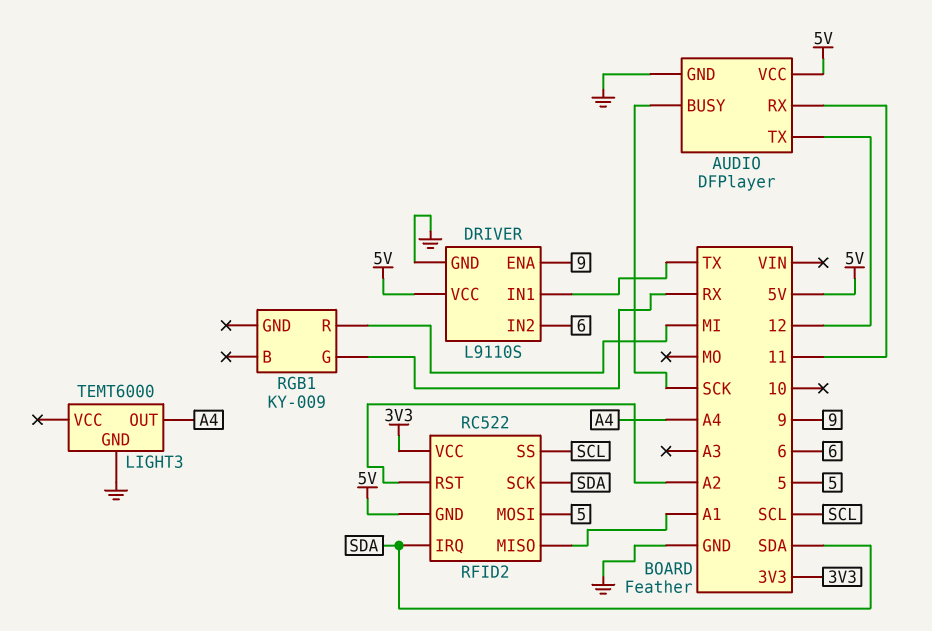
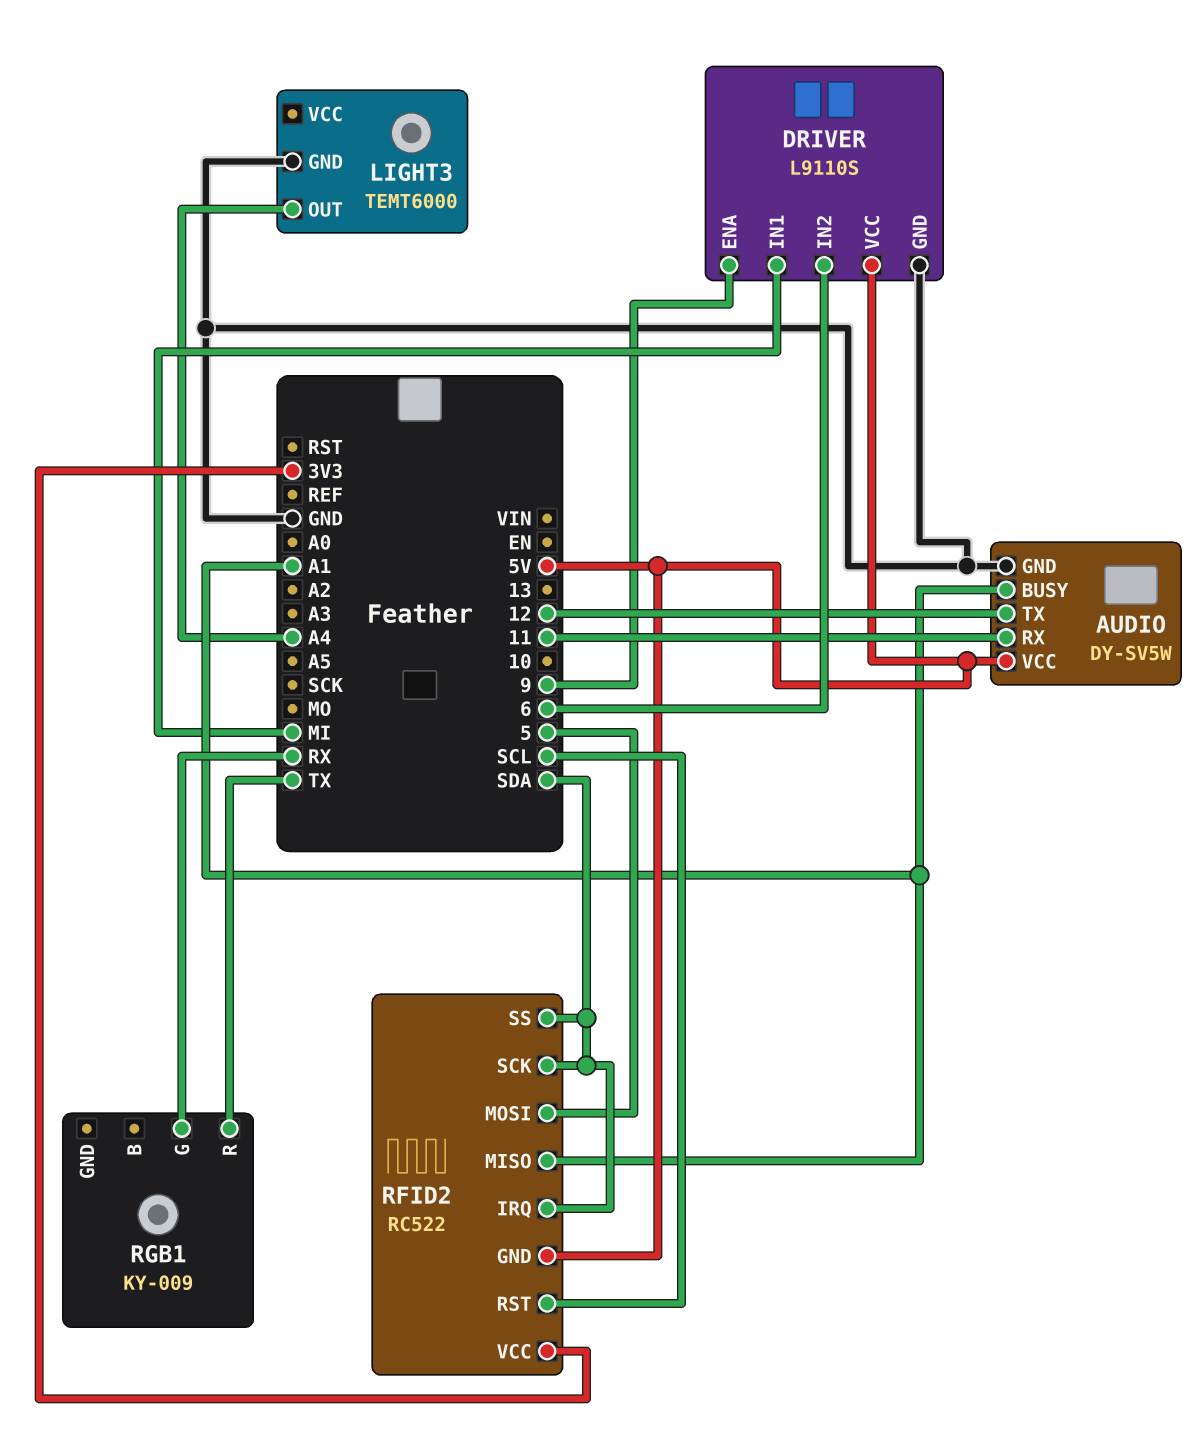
AUDIO: DFPlayer -> DY-SV5W
AUDIO pin BUSY: SCK -> A1
DRIVER pin IN1: TX -> MI
RFID2 pin RST: A2 -> SCL
RFID2 pin SS: SCL -> SDA
RGB1 pin R: MI -> TX

